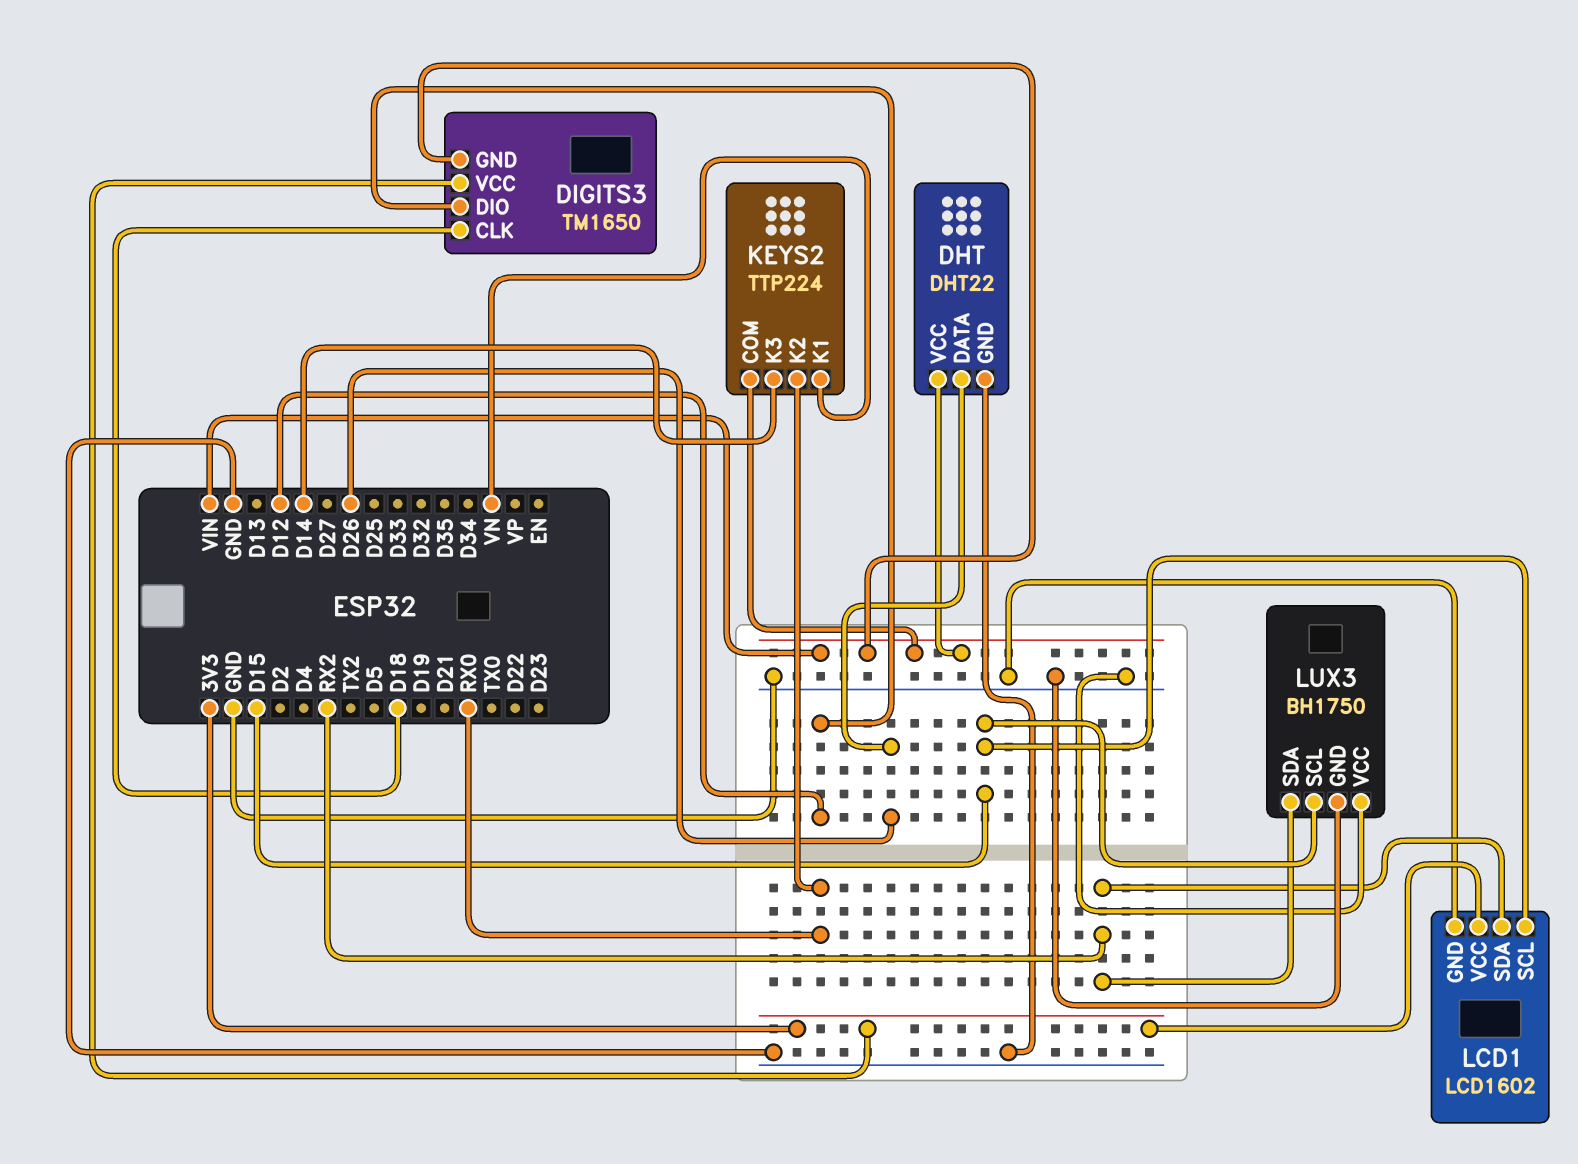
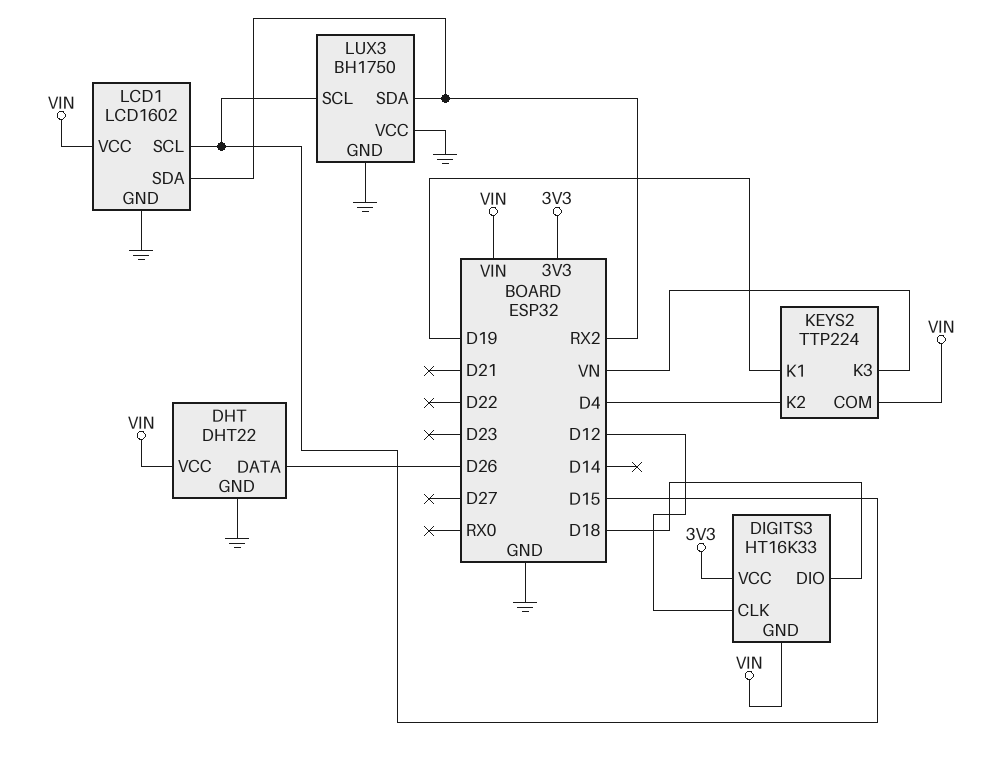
DIGITS3: TM1650 -> HT16K33
DIGITS3 pin CLK: D18 -> D12
DIGITS3 pin DIO: D12 -> D18
KEYS2 pin K1: VN -> D19
KEYS2 pin K2: RX0 -> D4
KEYS2 pin K3: D14 -> VN
LCD1 pin VCC: 3V3 -> VIN

